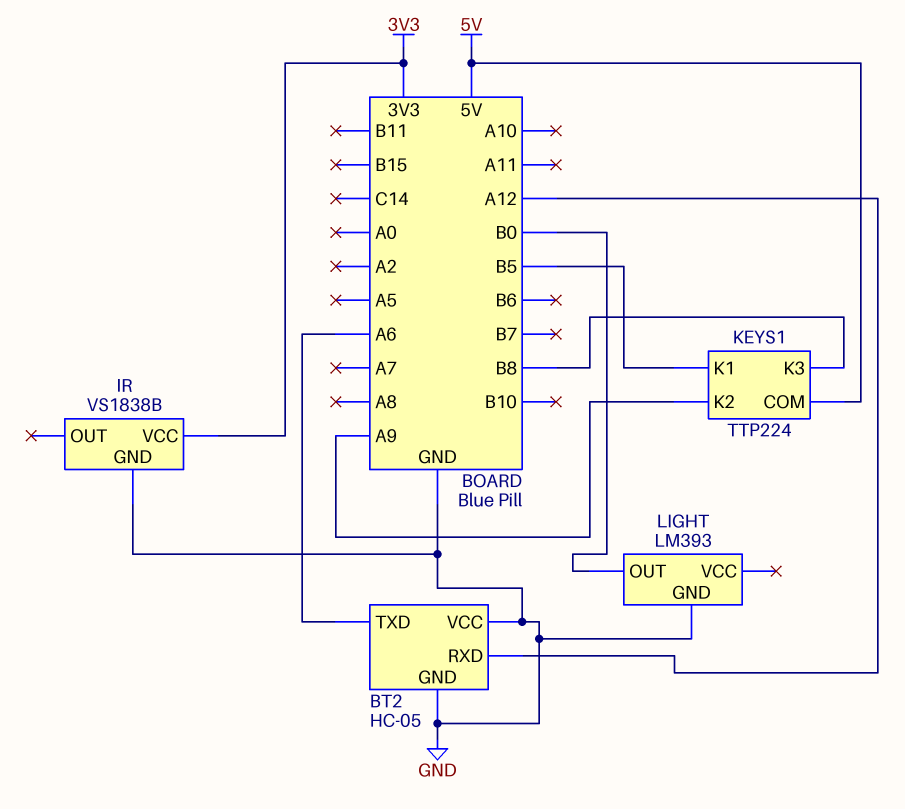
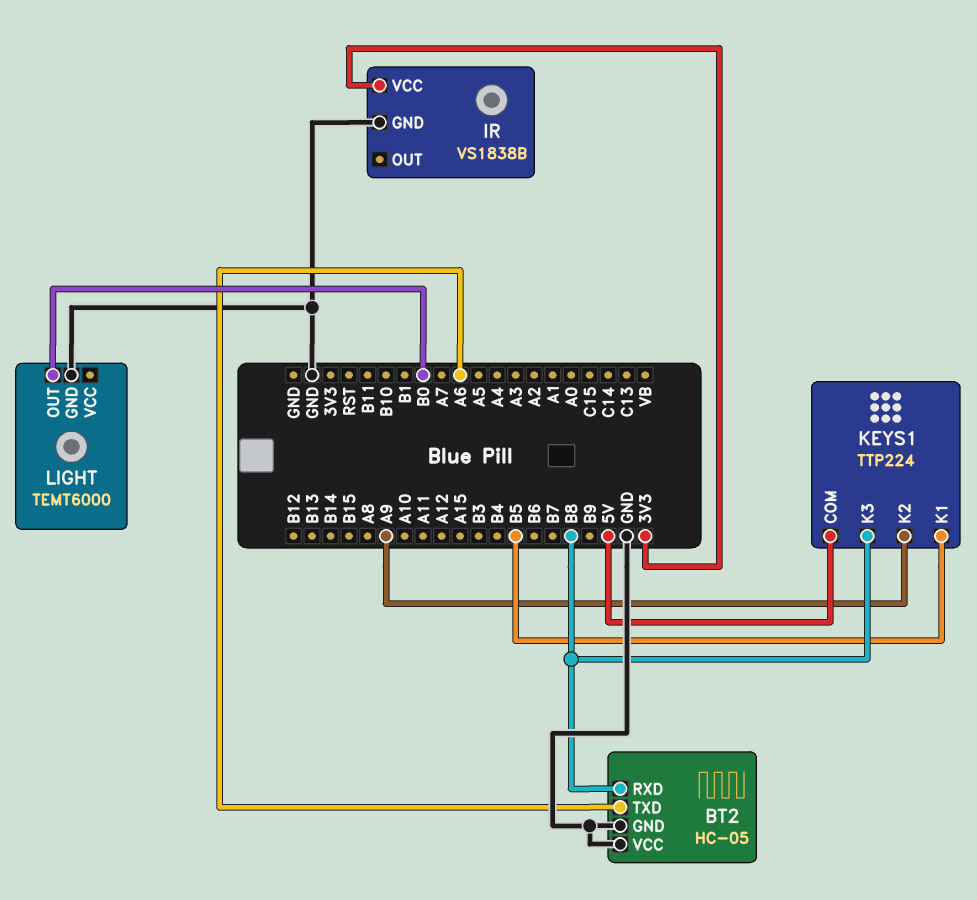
BT2 pin RXD: A12 -> B8
LIGHT: LM393 -> TEMT6000

